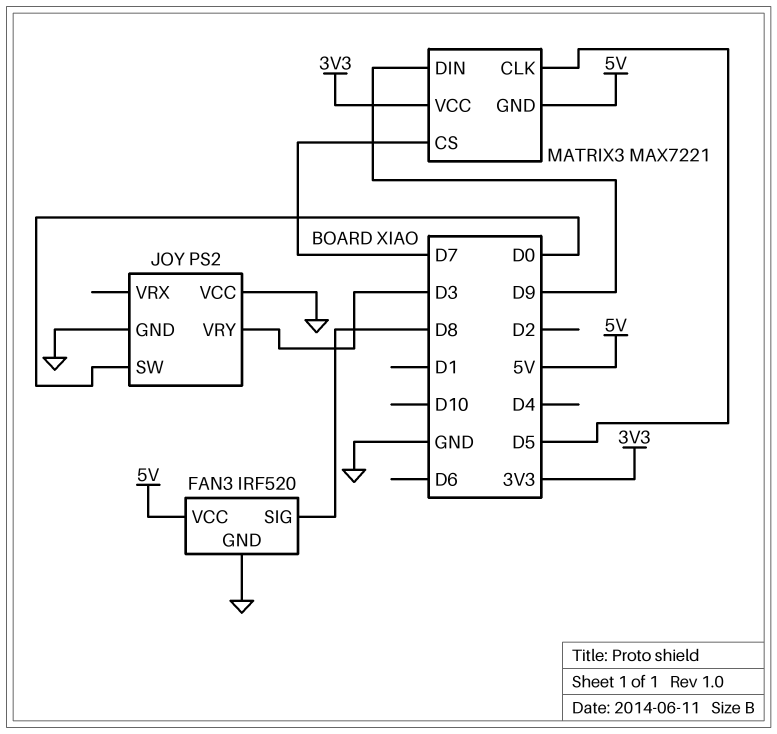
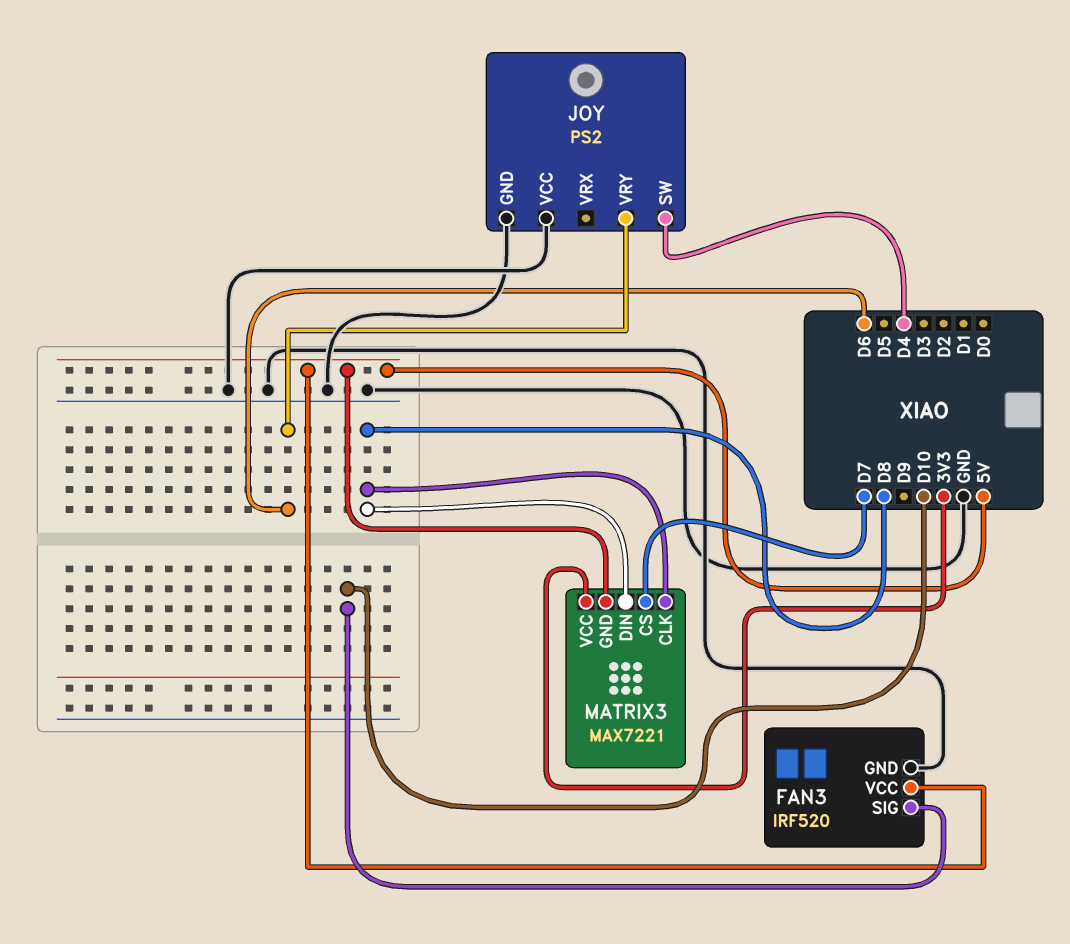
FAN3 pin SIG: D8 -> D10
JOY pin SW: D0 -> D4
JOY pin VRY: D3 -> D6
MATRIX3 pin CLK: D5 -> D8
MATRIX3 pin DIN: D9 -> D8

